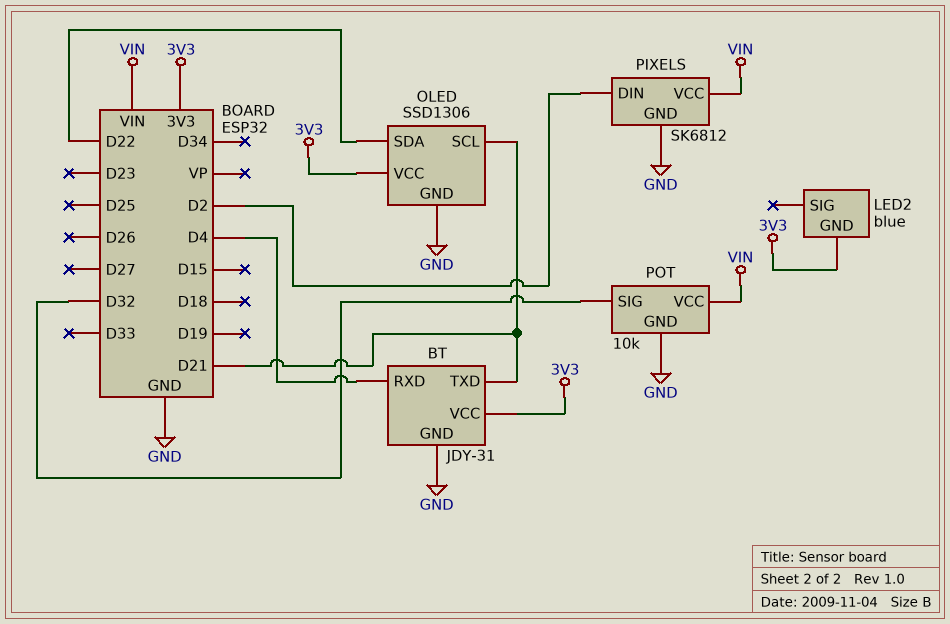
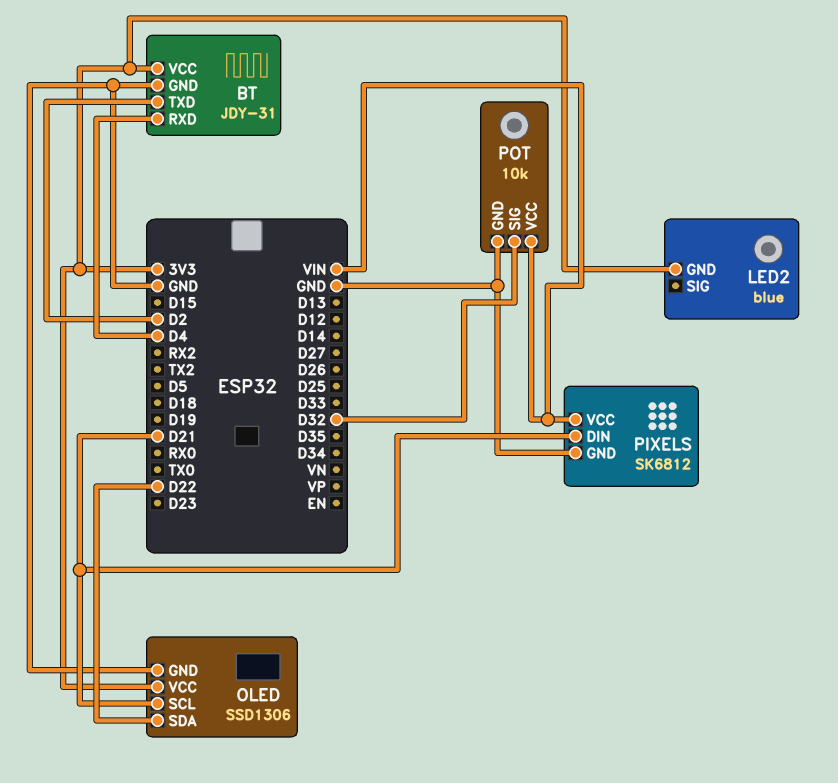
BT pin TXD: D21 -> D2
PIXELS pin DIN: D2 -> D21

